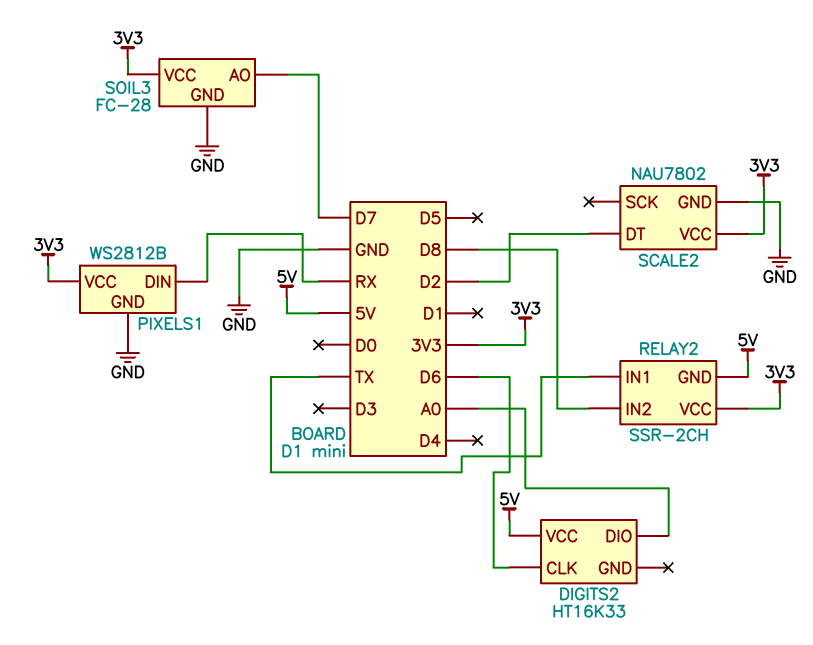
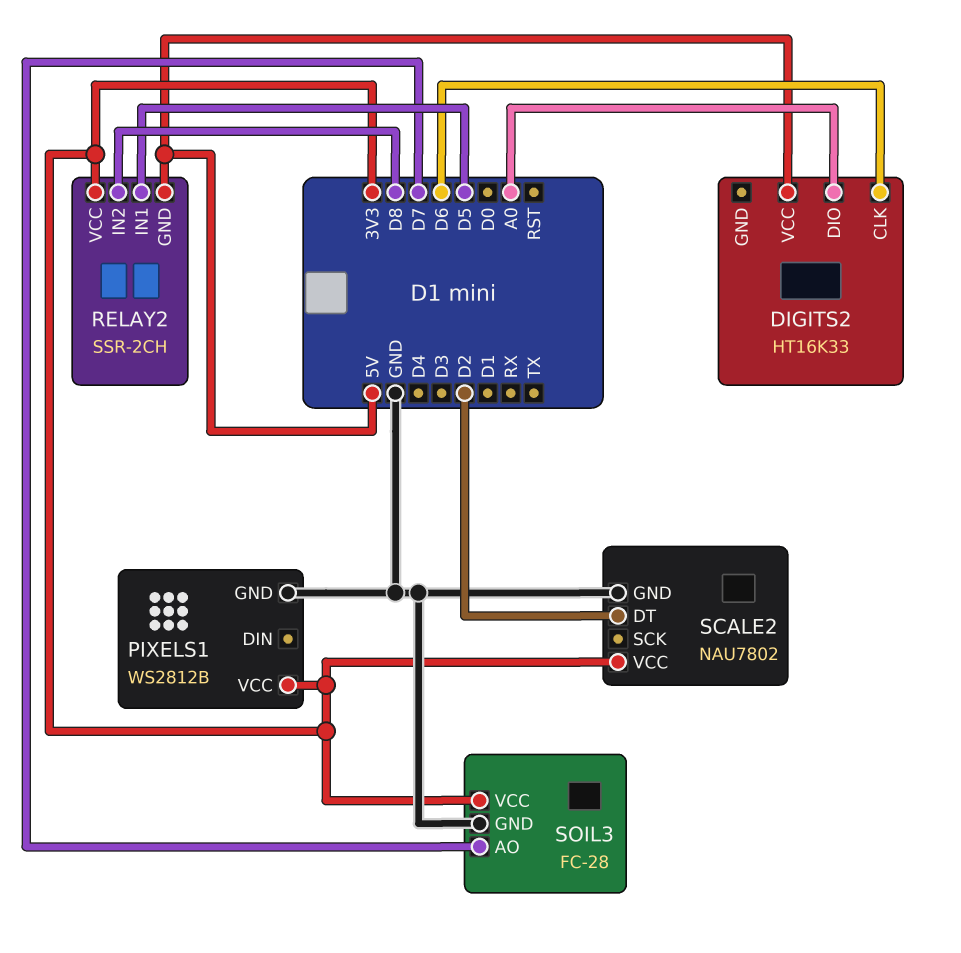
PIXELS1 pin DIN: RX -> none
RELAY2 pin IN1: TX -> D5

